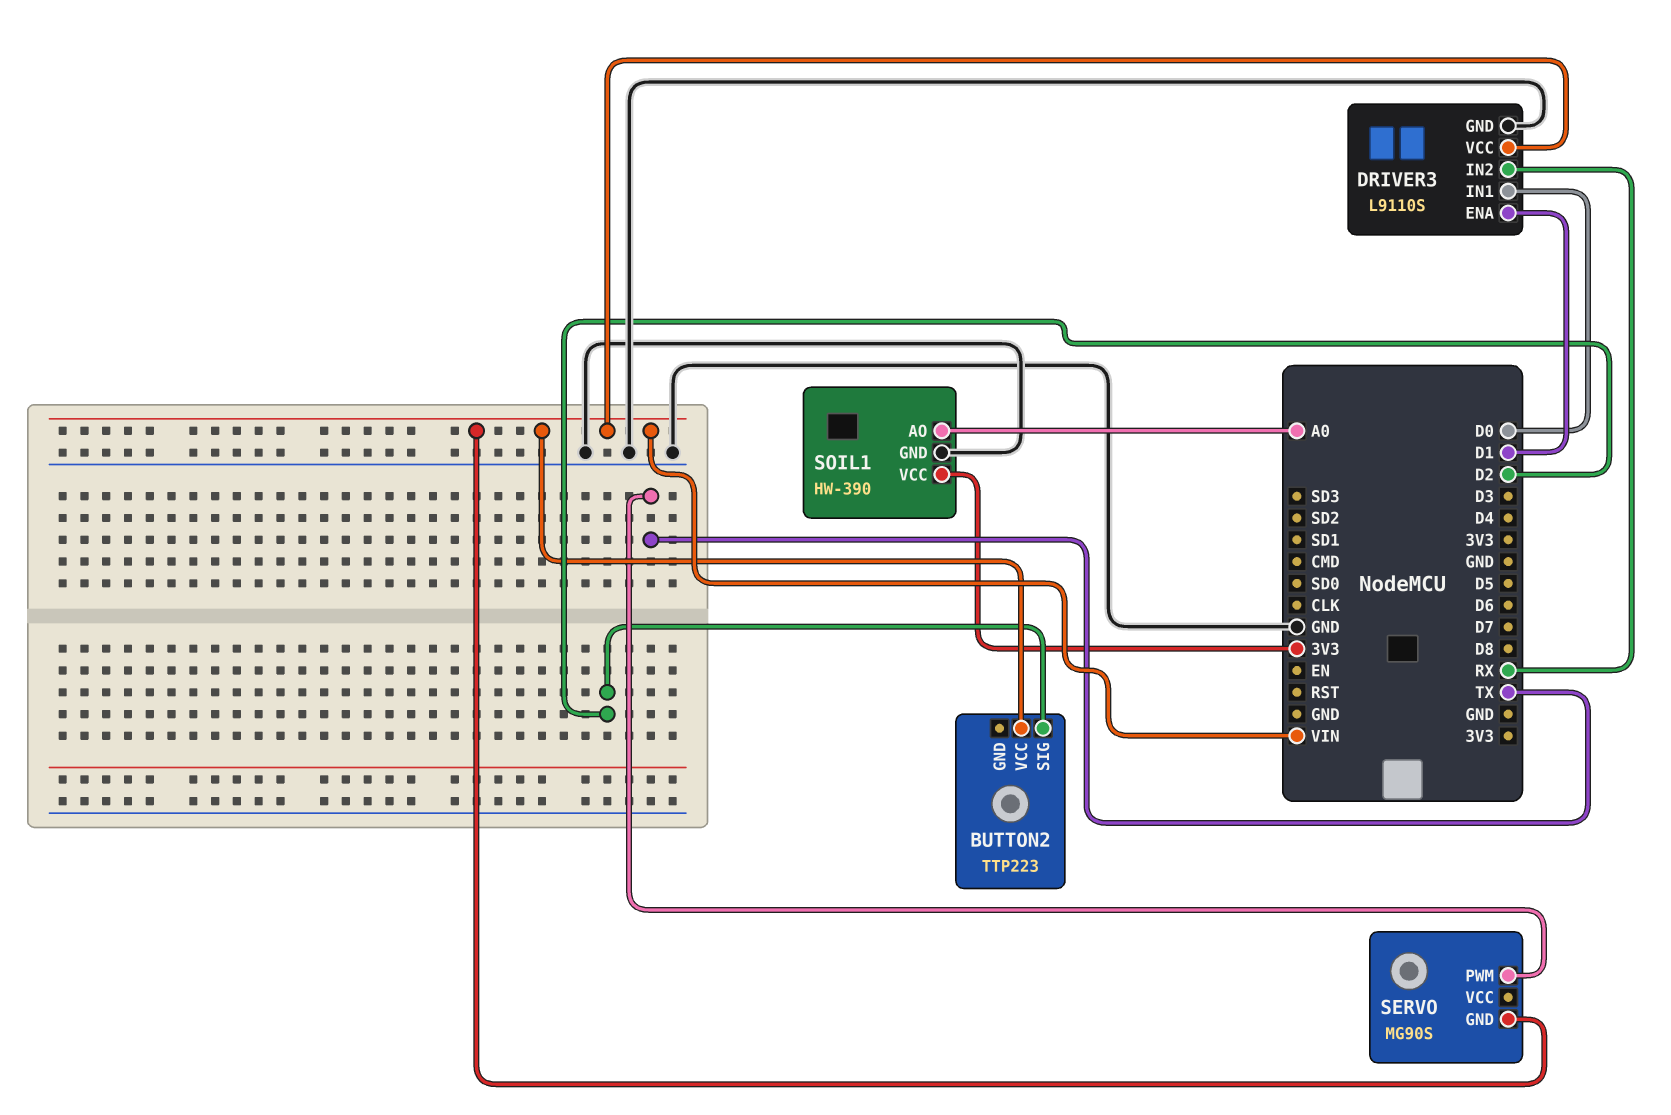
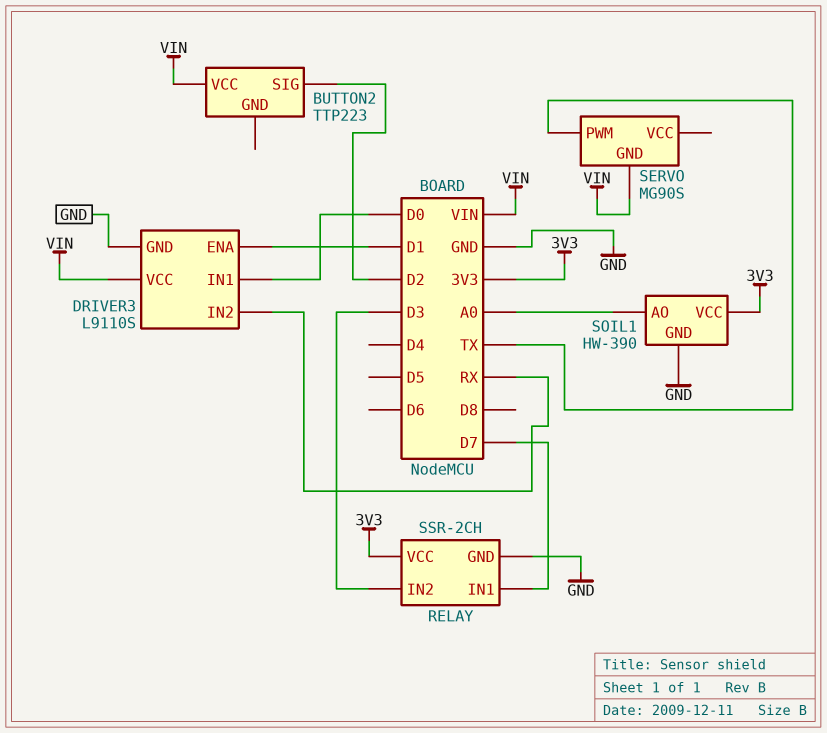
RELAY: none -> SSR-2CH
RELAY pin GND: none -> GND
RELAY pin IN1: none -> D7
RELAY pin IN2: none -> D3
RELAY pin VCC: none -> 3V3

